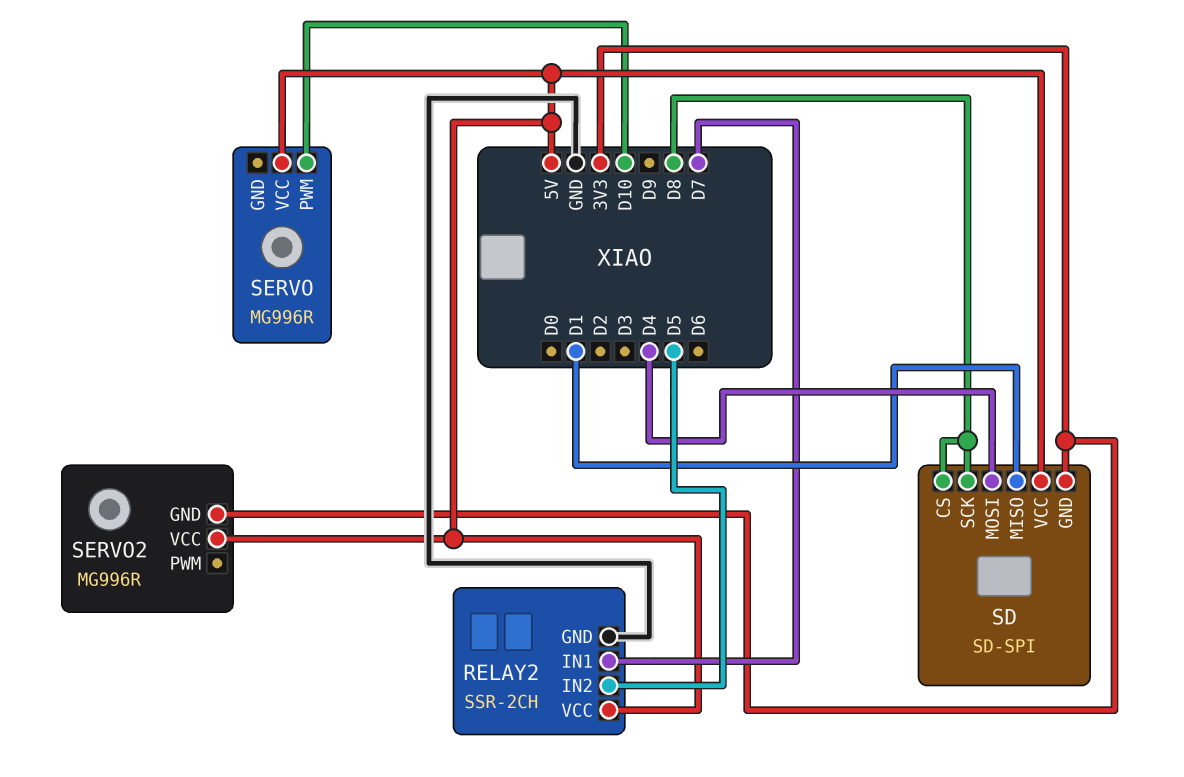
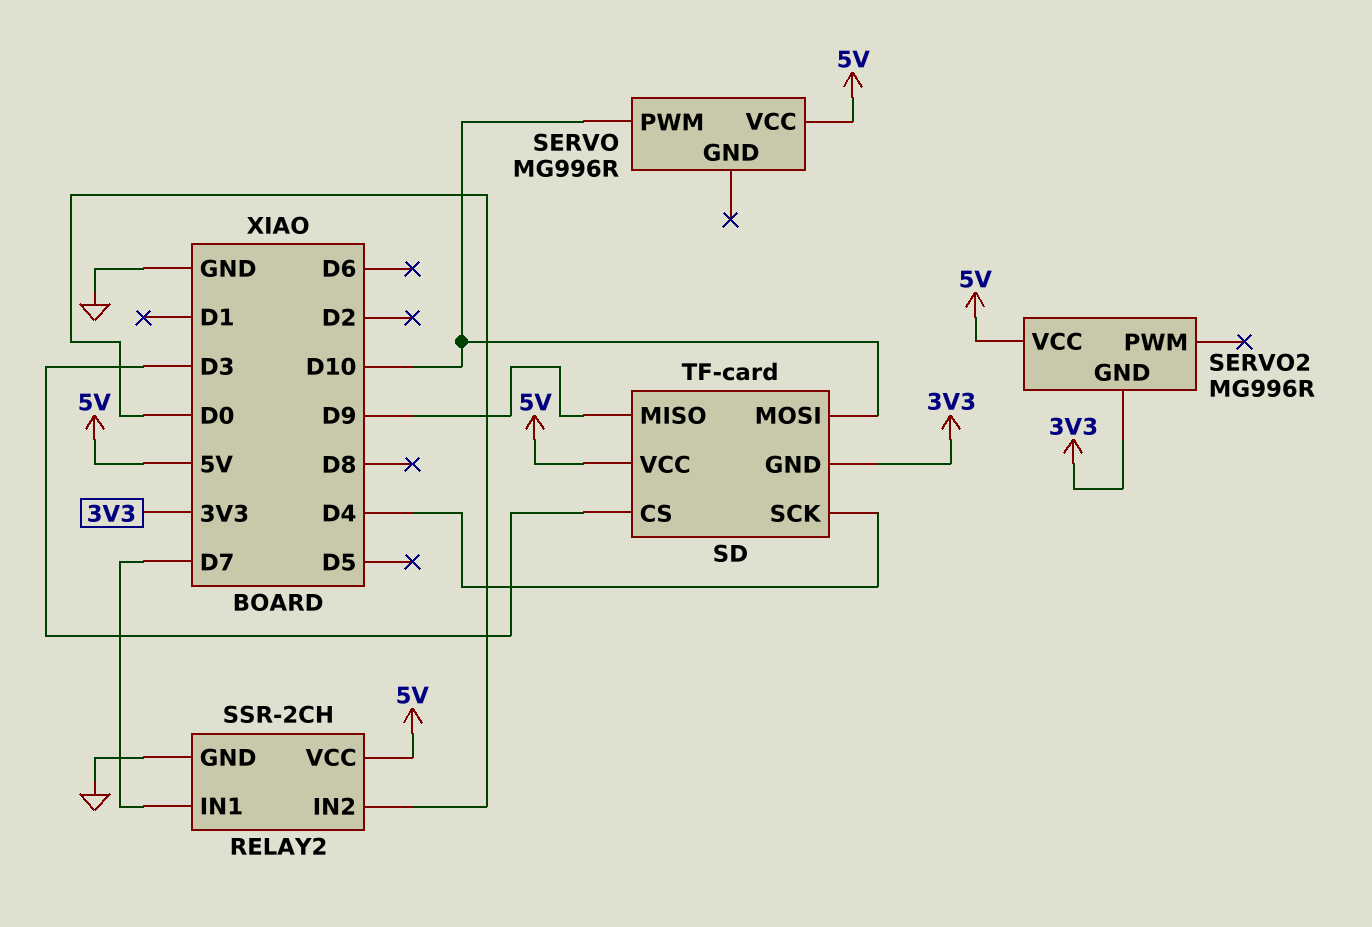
RELAY2 pin IN2: D5 -> D0
SD: SD-SPI -> TF-card
SD pin CS: D8 -> D3
SD pin MISO: D1 -> D9
SD pin MOSI: D4 -> D10
SD pin SCK: D8 -> D4

